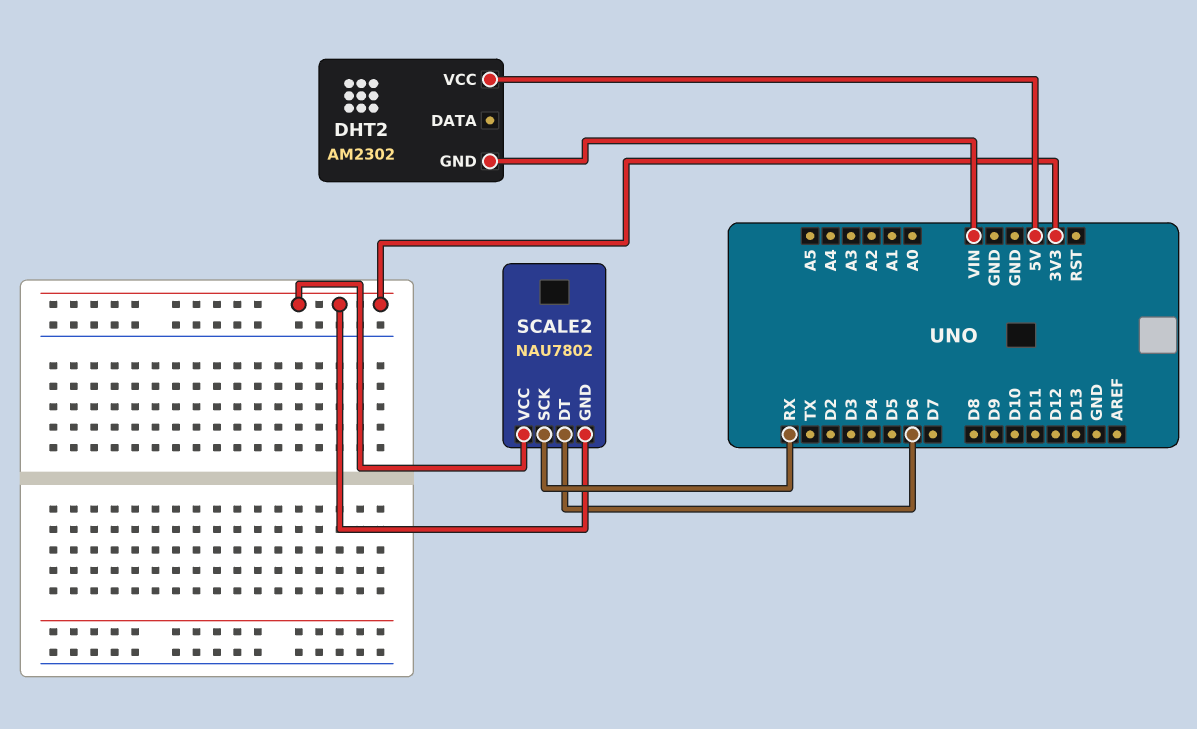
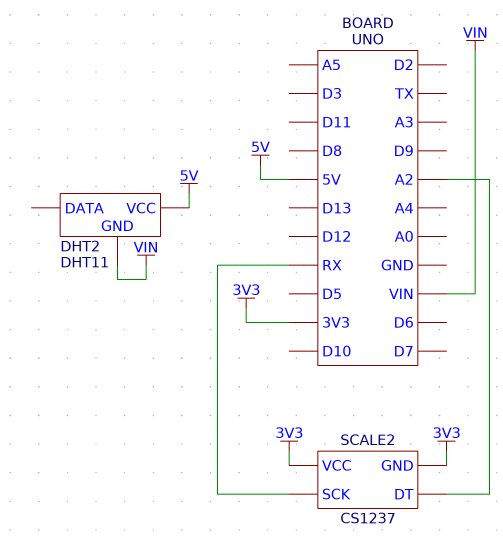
DHT2: AM2302 -> DHT11
SCALE2: NAU7802 -> CS1237
SCALE2 pin DT: D6 -> A2

